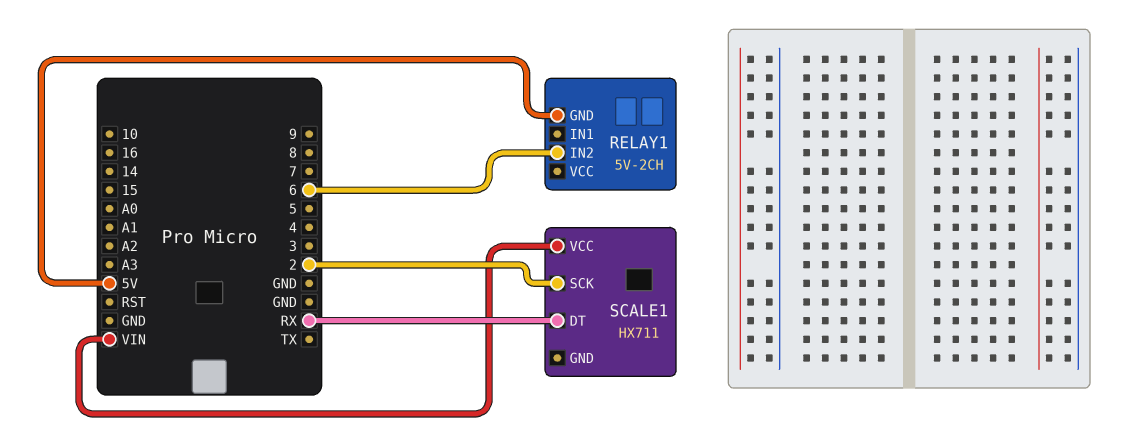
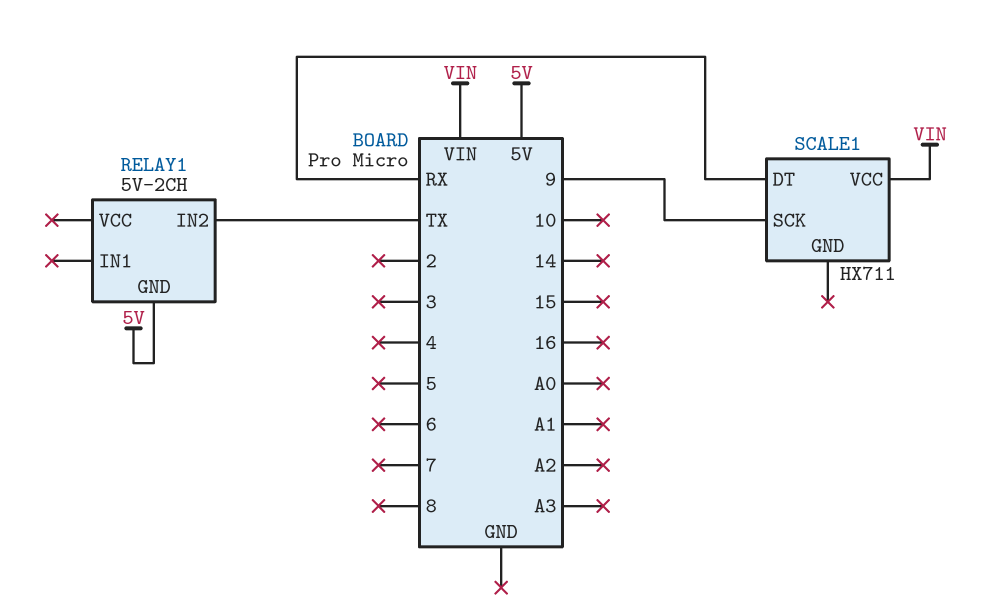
RELAY1 pin IN2: 6 -> TX
SCALE1 pin SCK: 2 -> 9

